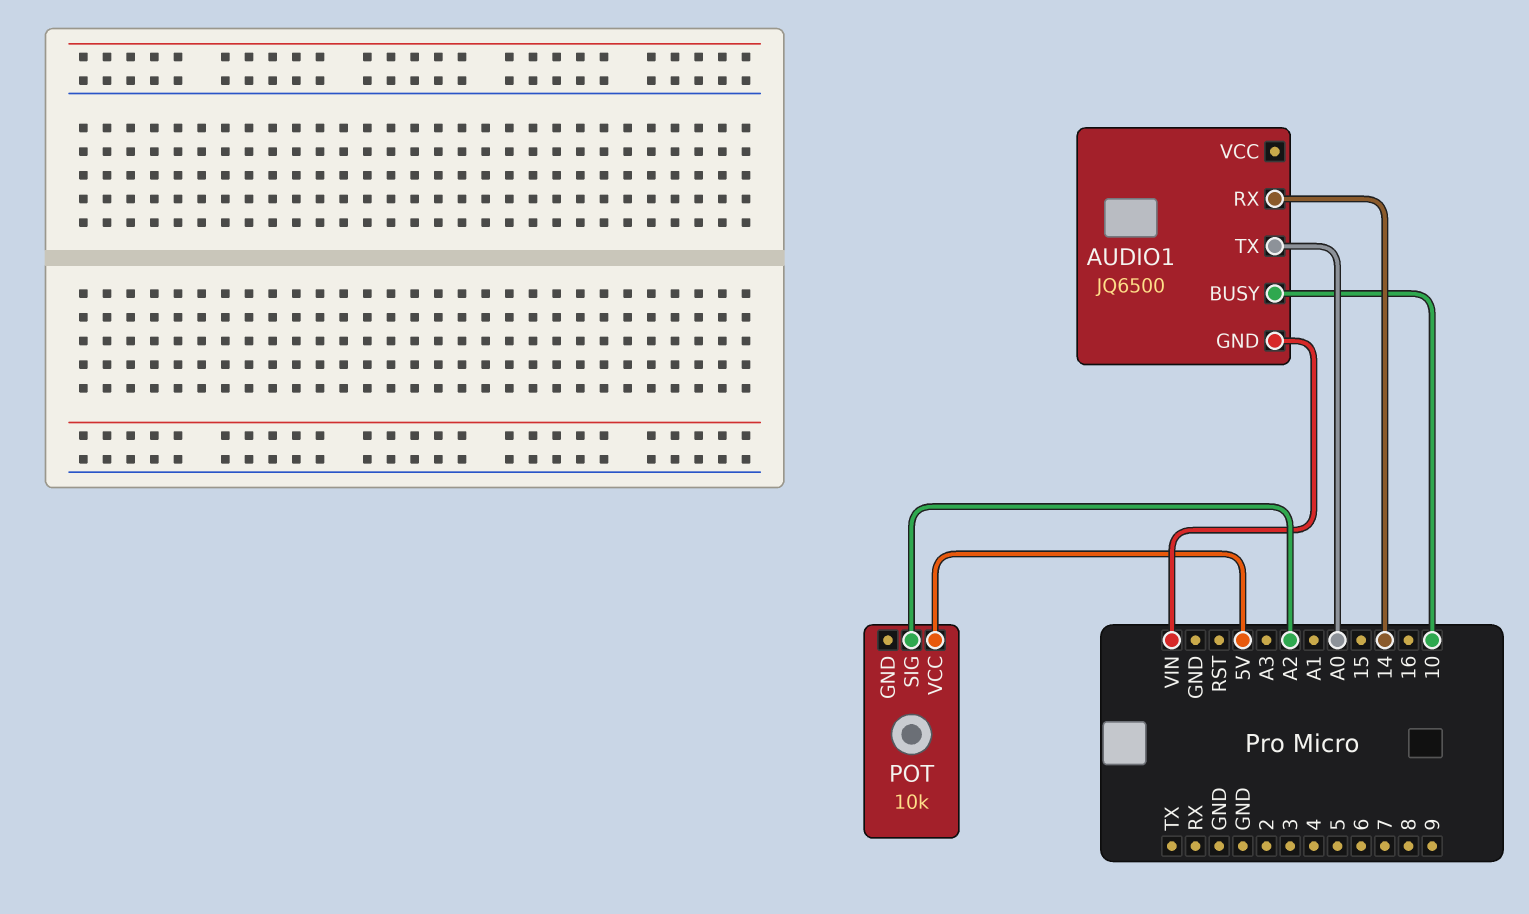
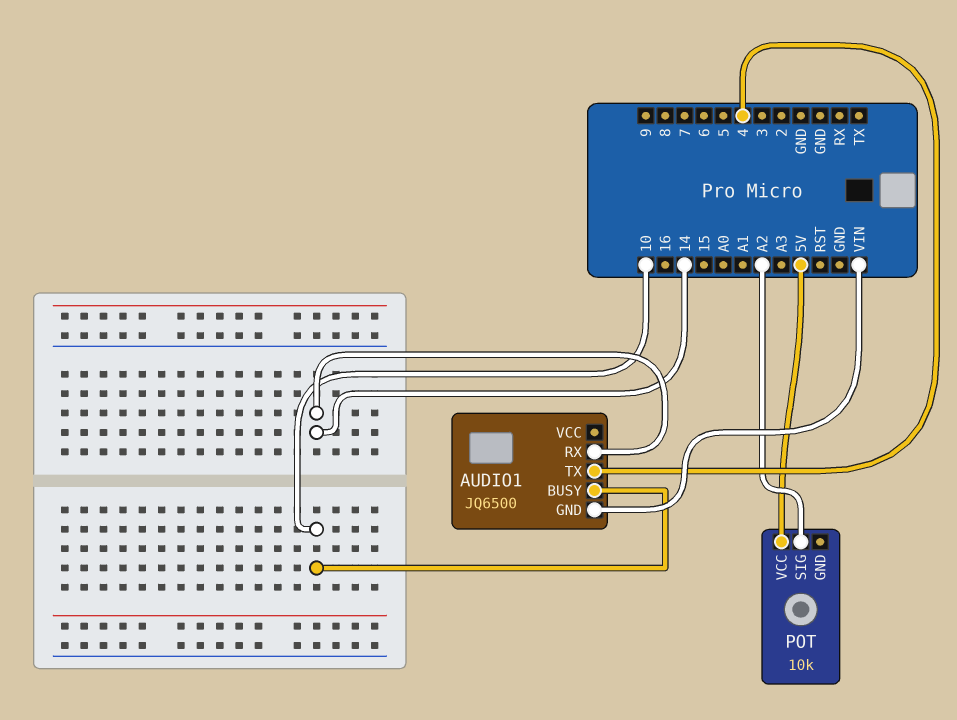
AUDIO1 pin TX: A0 -> 4

